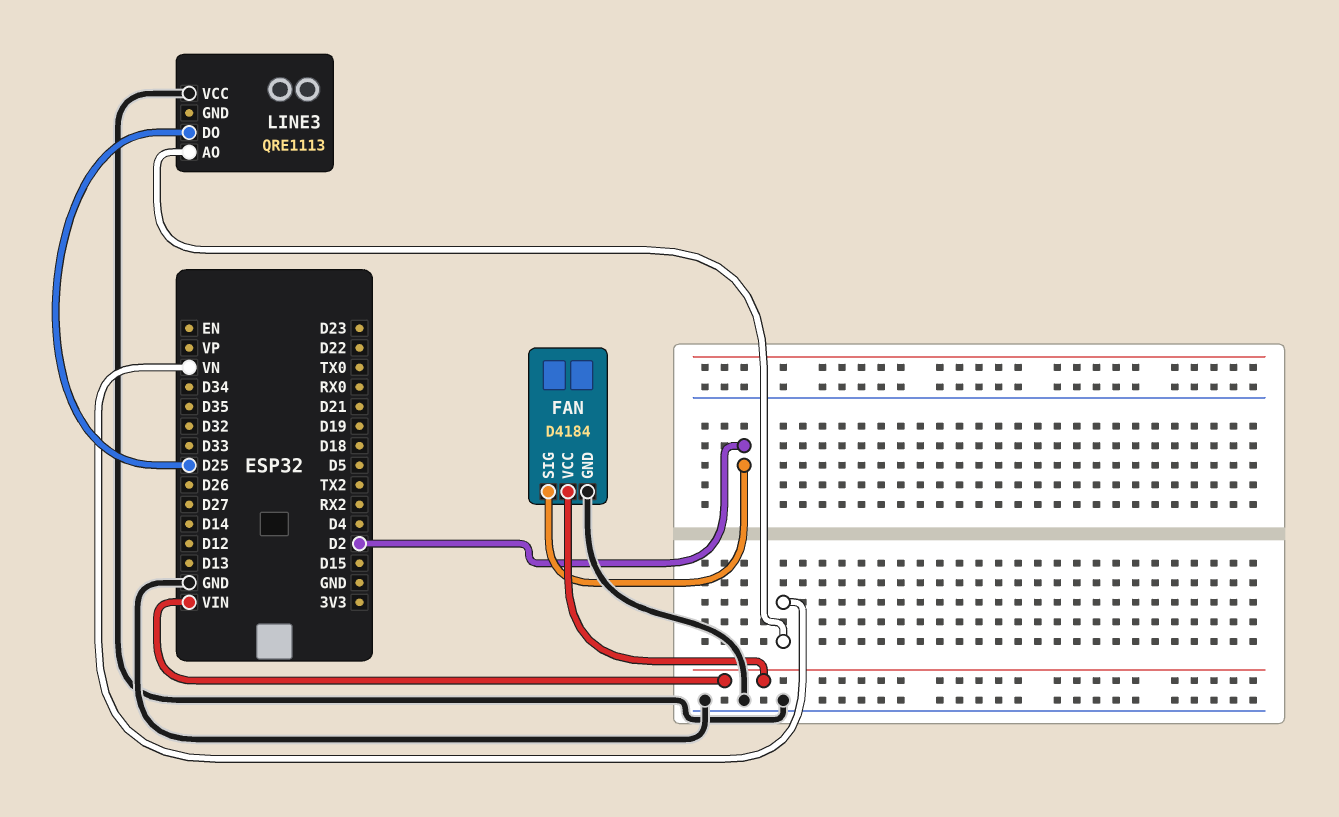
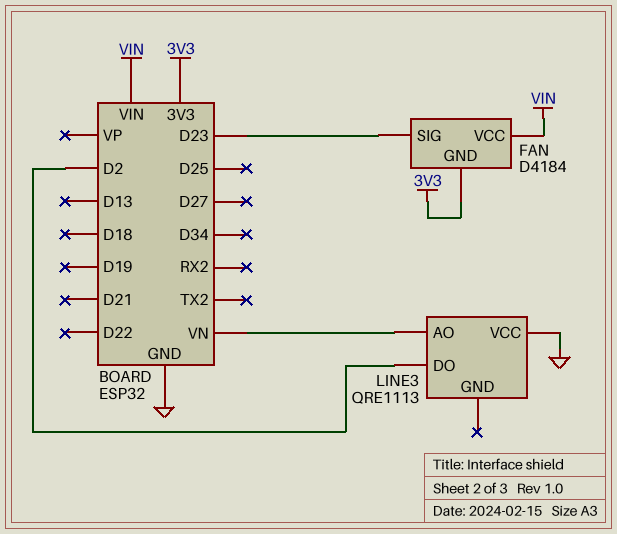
FAN pin GND: GND -> 3V3
FAN pin SIG: D2 -> D23
LINE3 pin DO: D25 -> D2

